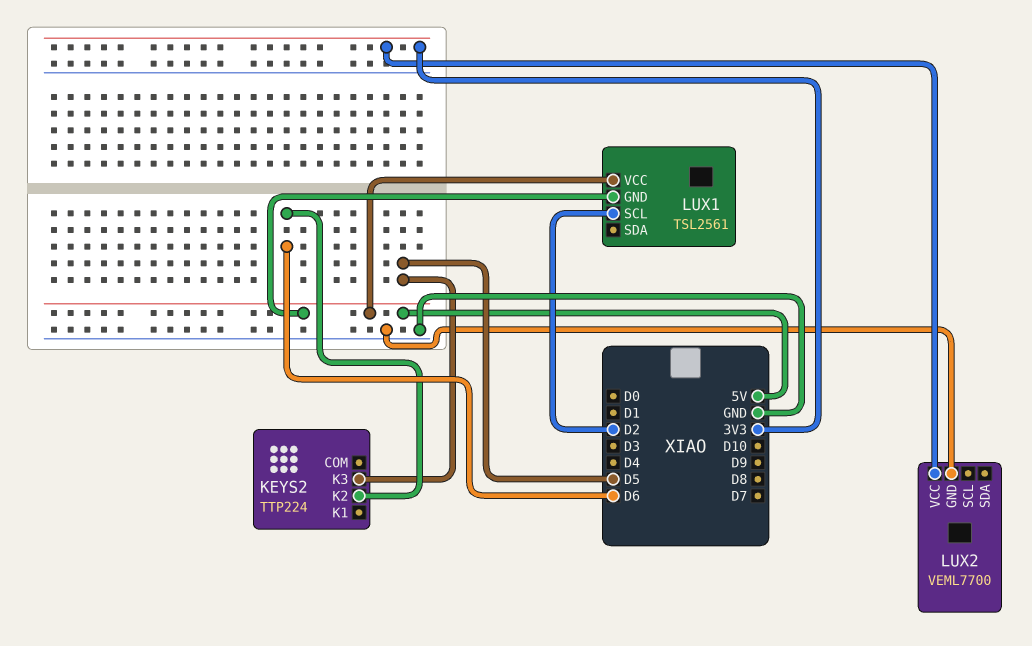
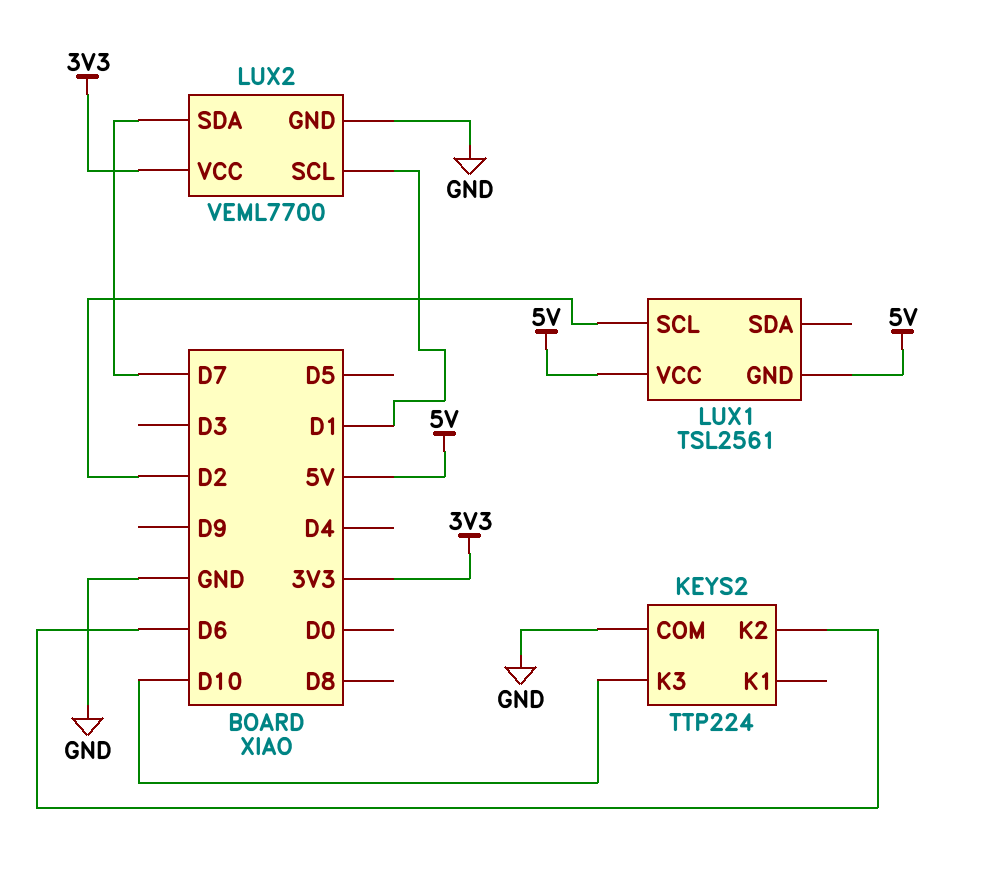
KEYS2 pin COM: none -> GND
KEYS2 pin K3: D5 -> D10
LUX2 pin SCL: none -> D1
LUX2 pin SDA: none -> D7

